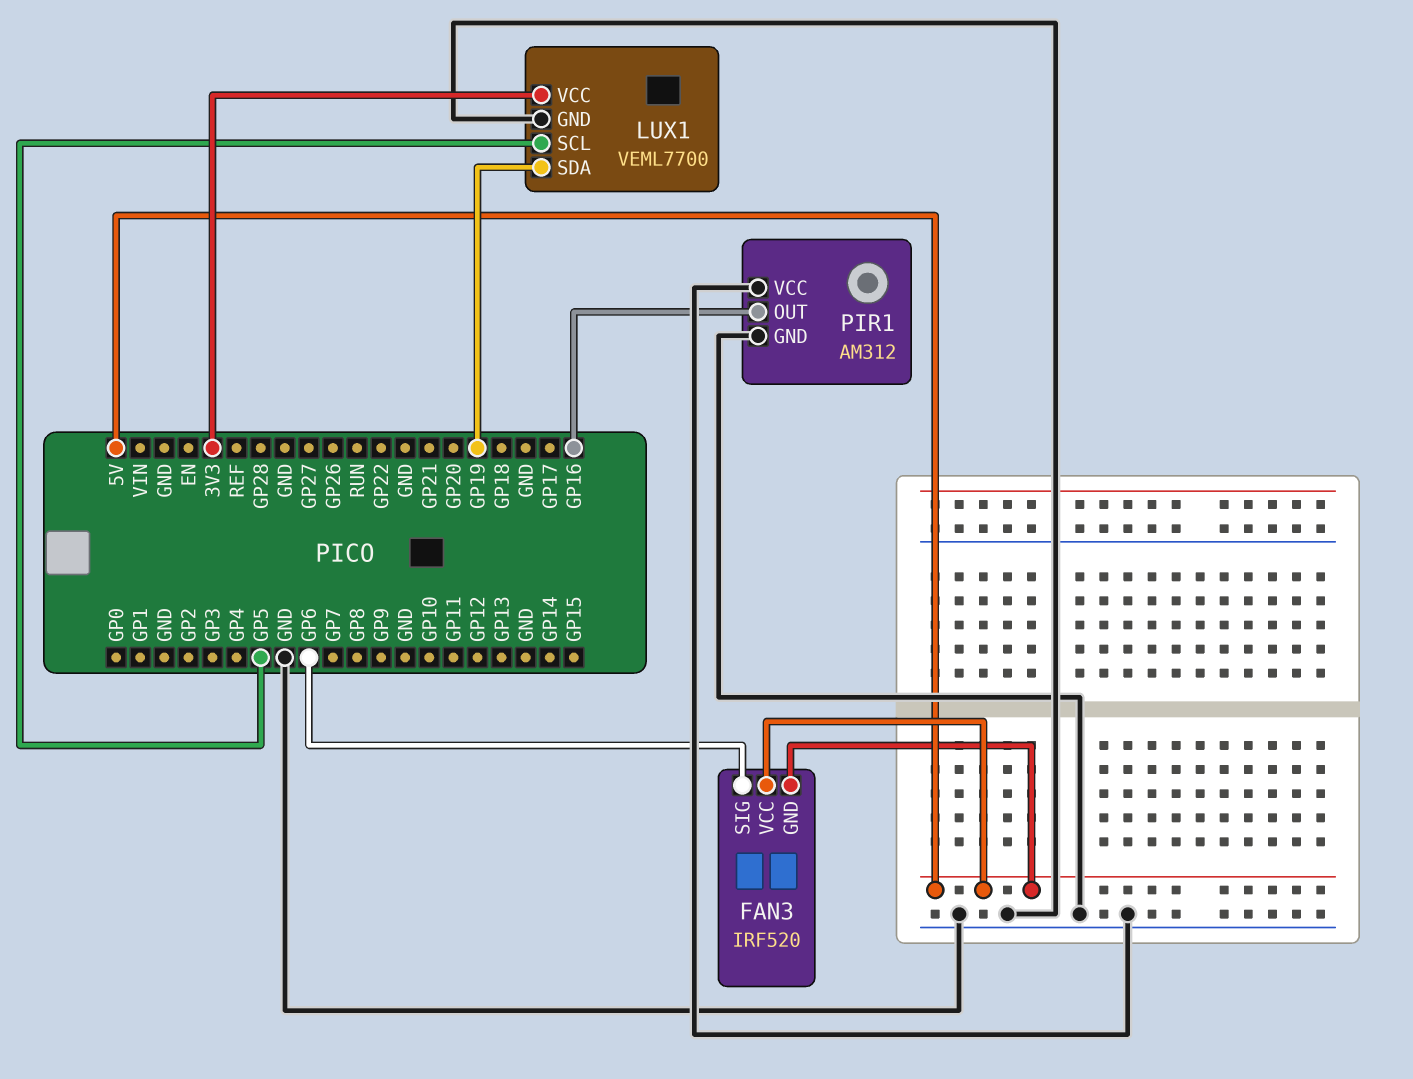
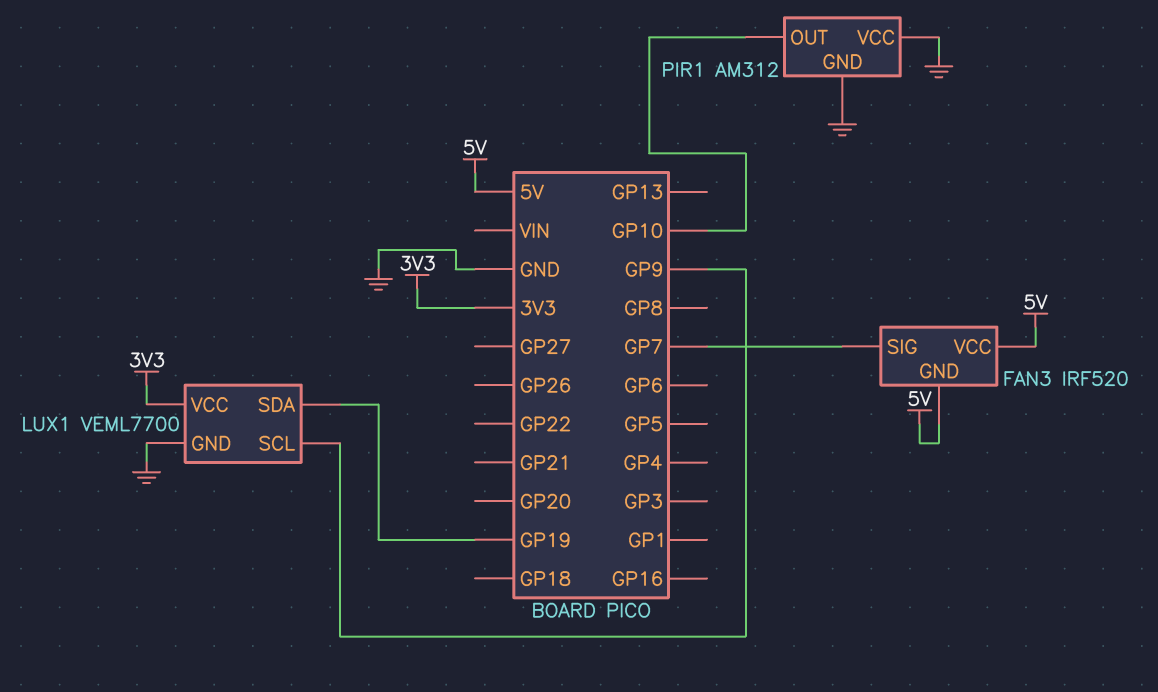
FAN3 pin SIG: GP6 -> GP7
LUX1 pin SCL: GP5 -> GP9
PIR1 pin OUT: GP16 -> GP10

